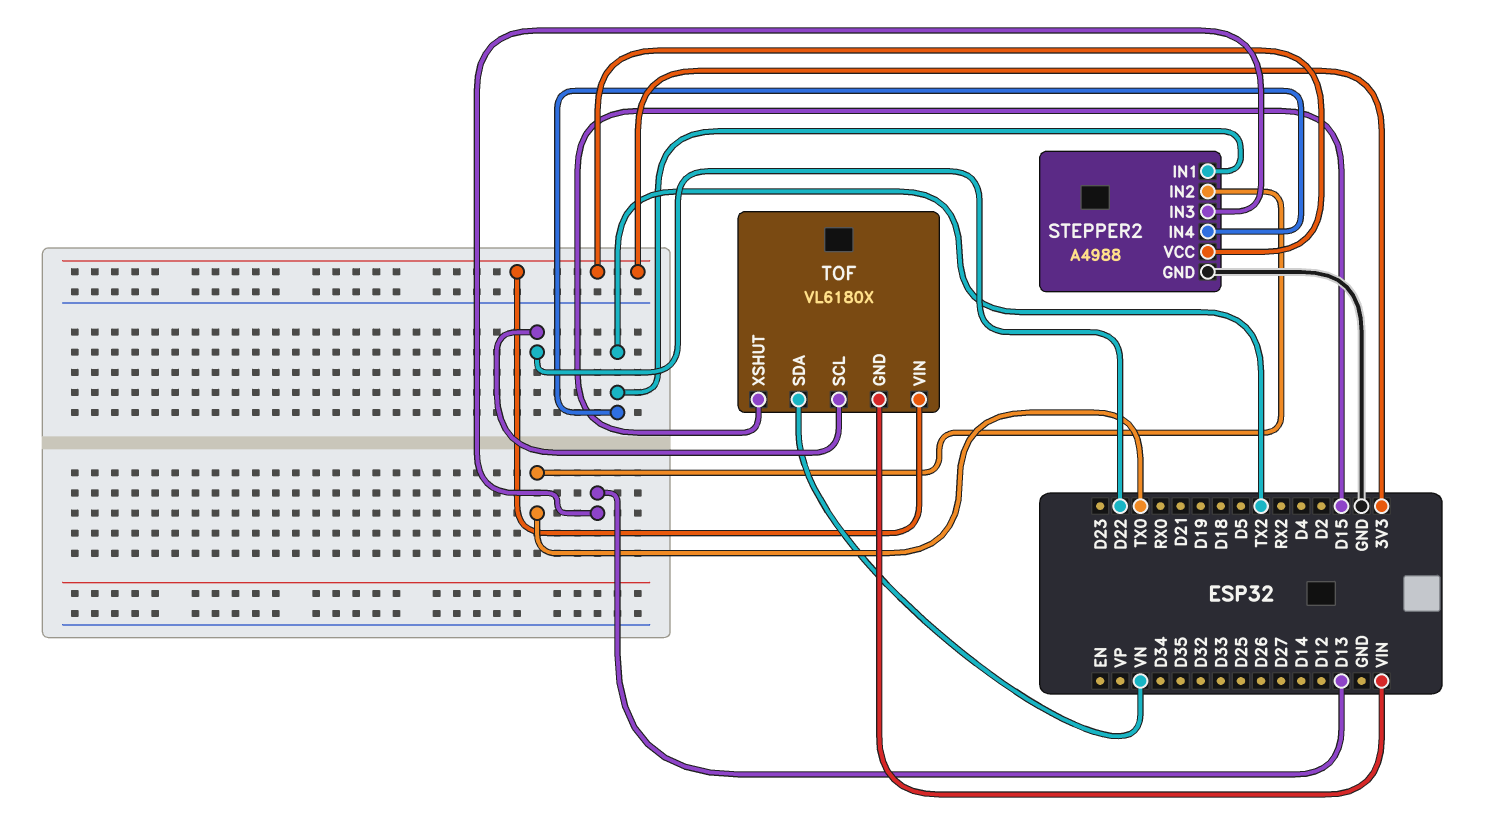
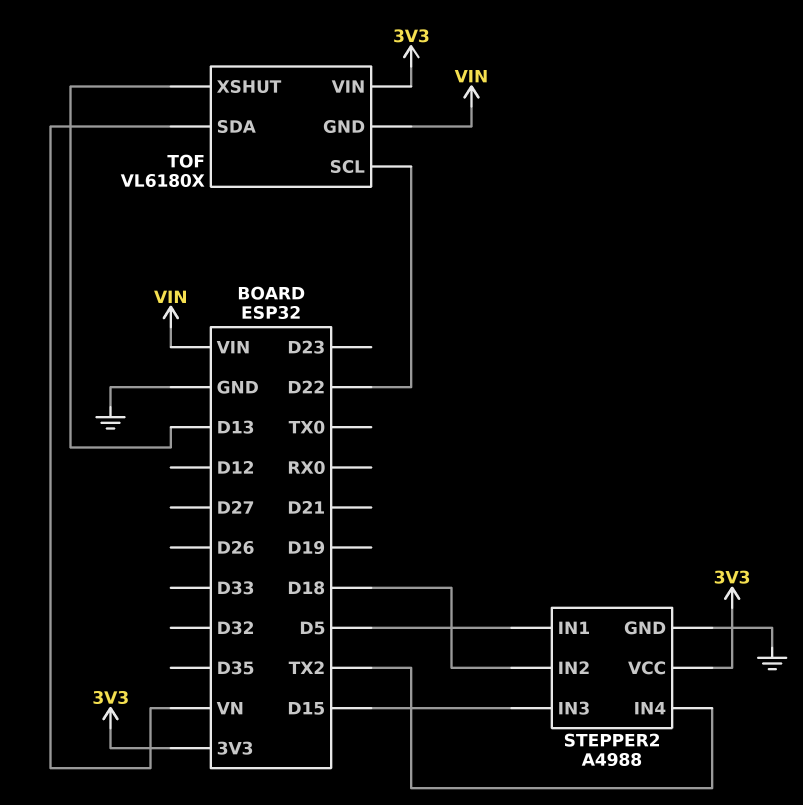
STEPPER2 pin IN1: TX2 -> D5
STEPPER2 pin IN2: TX0 -> D18
STEPPER2 pin IN3: D13 -> D15
TOF pin XSHUT: D15 -> D13

